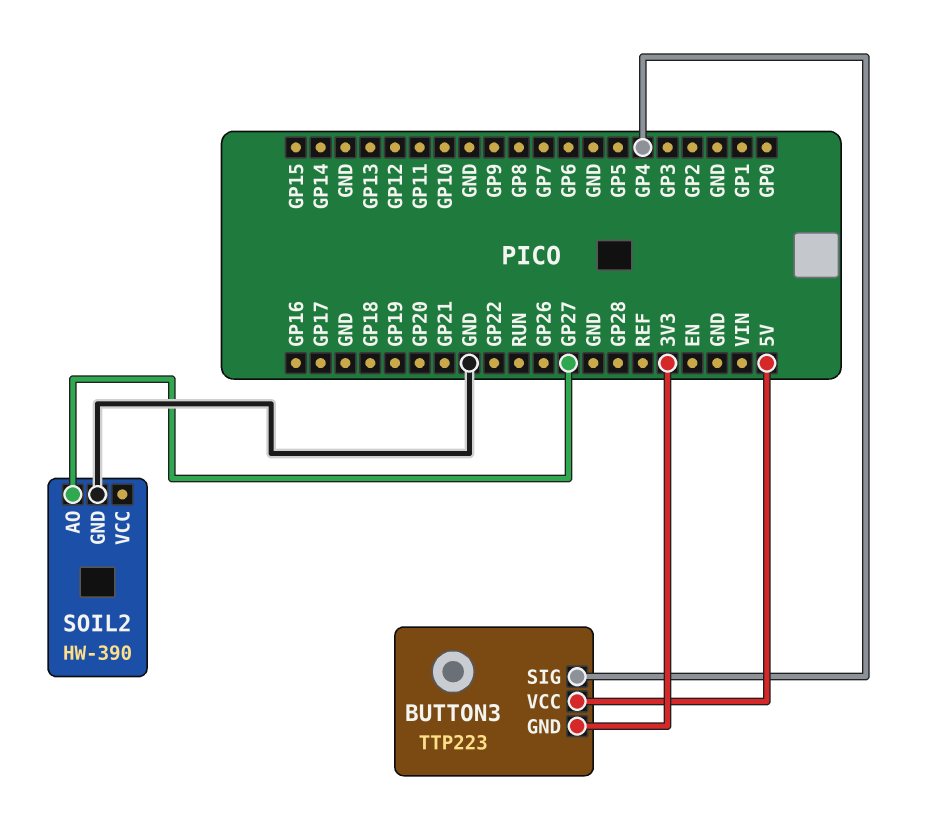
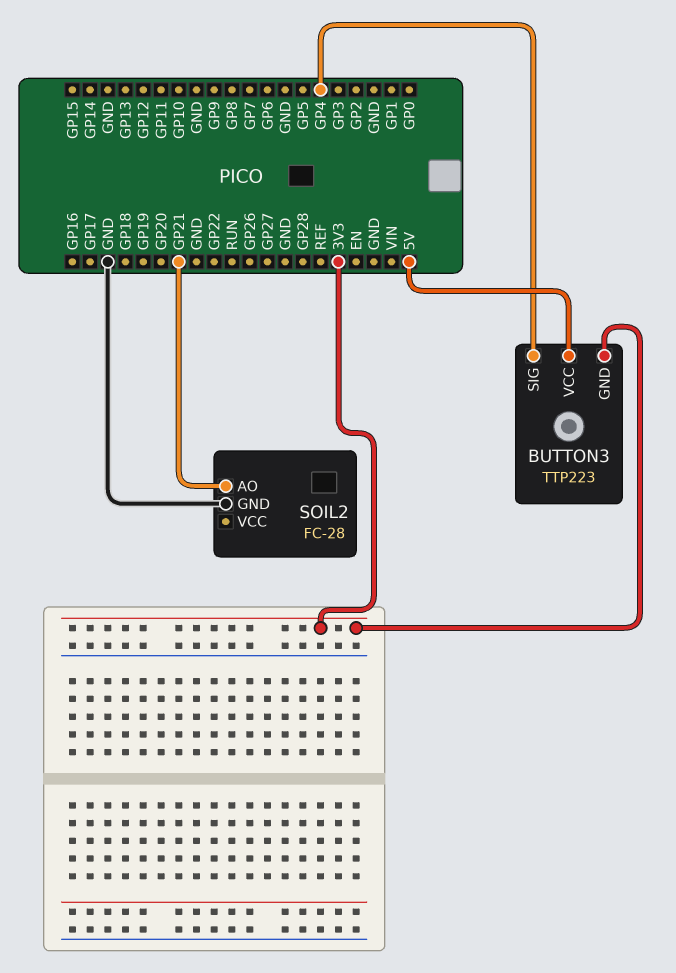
SOIL2: HW-390 -> FC-28
SOIL2 pin AO: GP27 -> GP21

